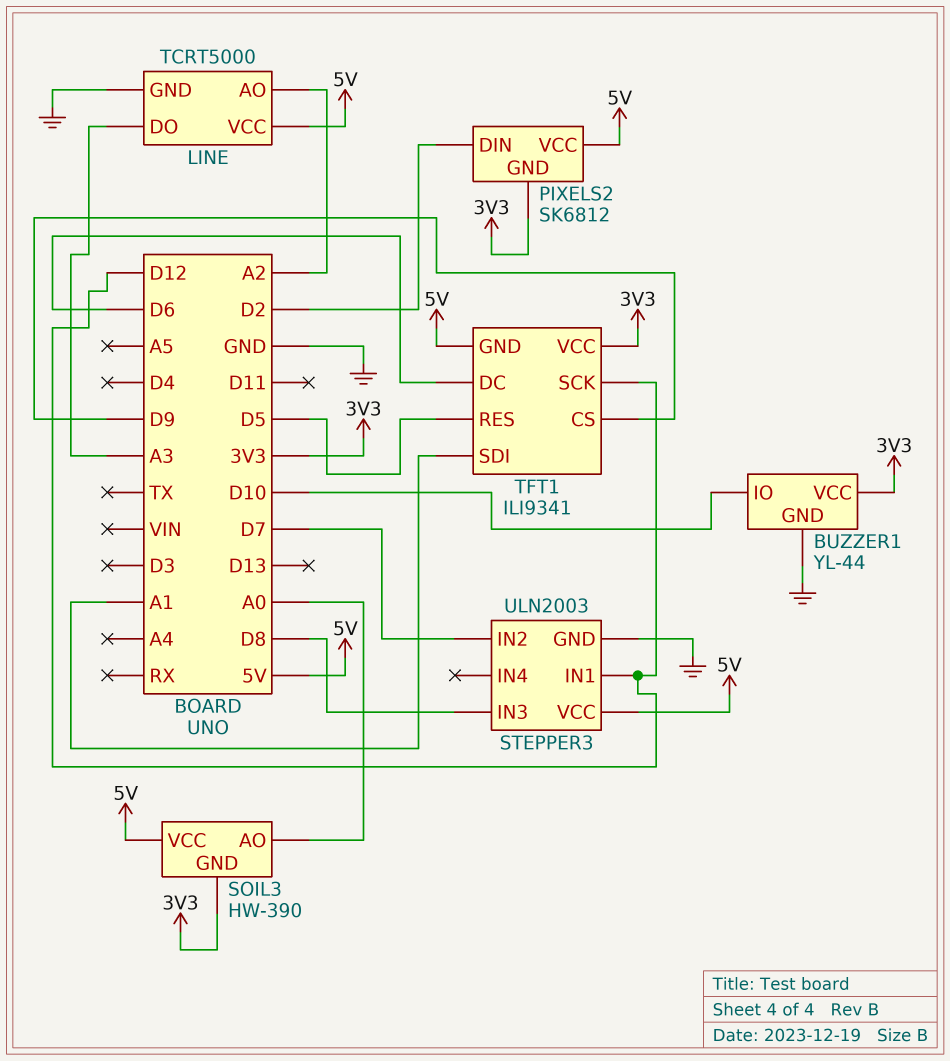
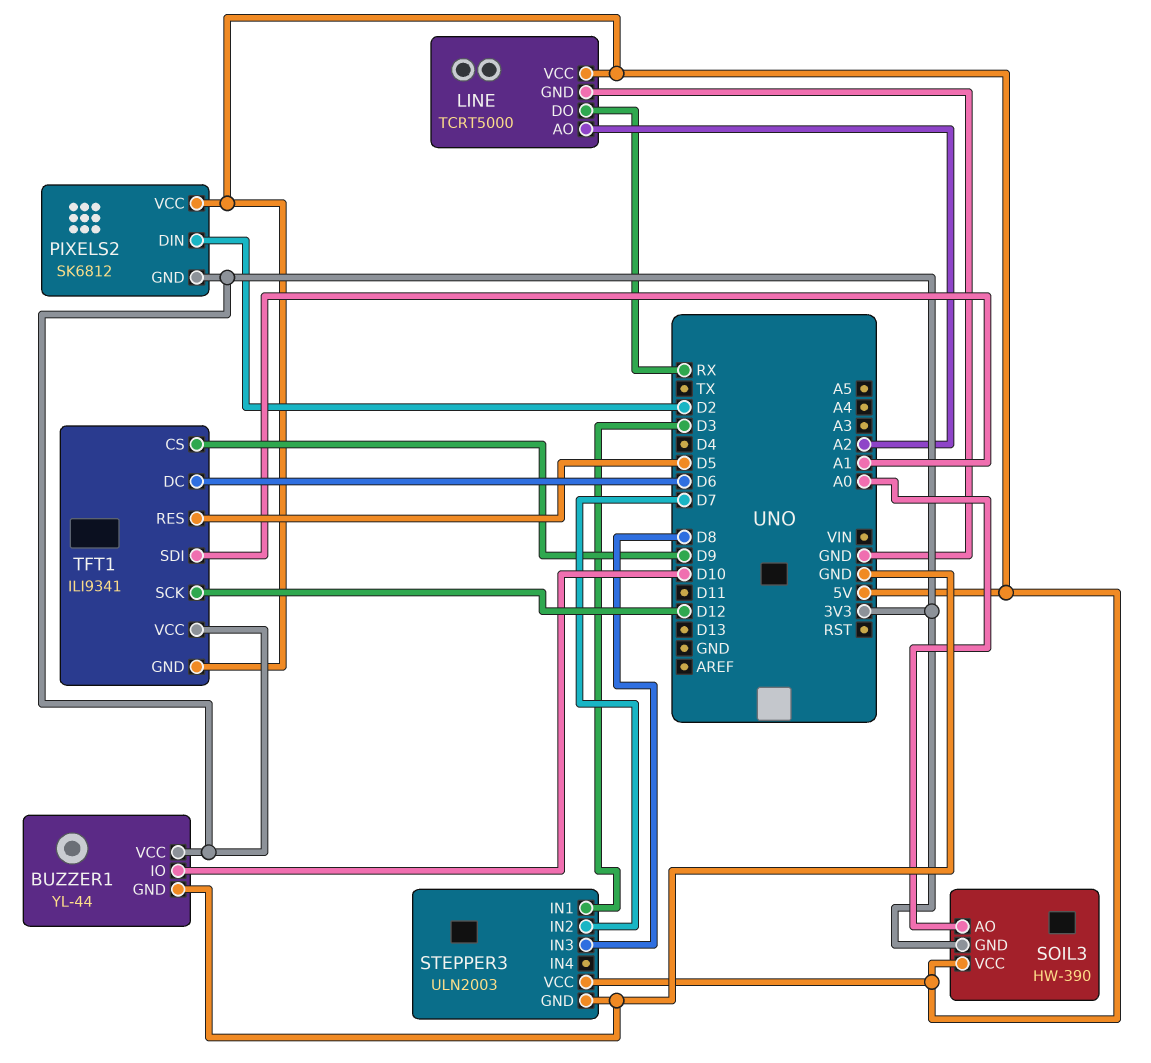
LINE pin DO: A3 -> RX
STEPPER3 pin IN1: D12 -> D3

